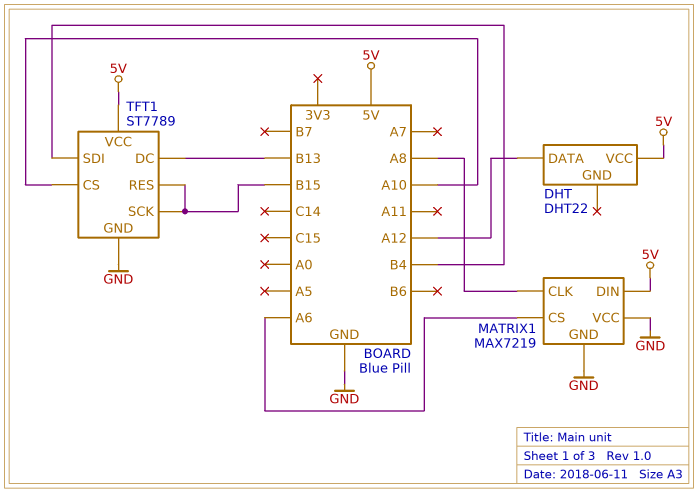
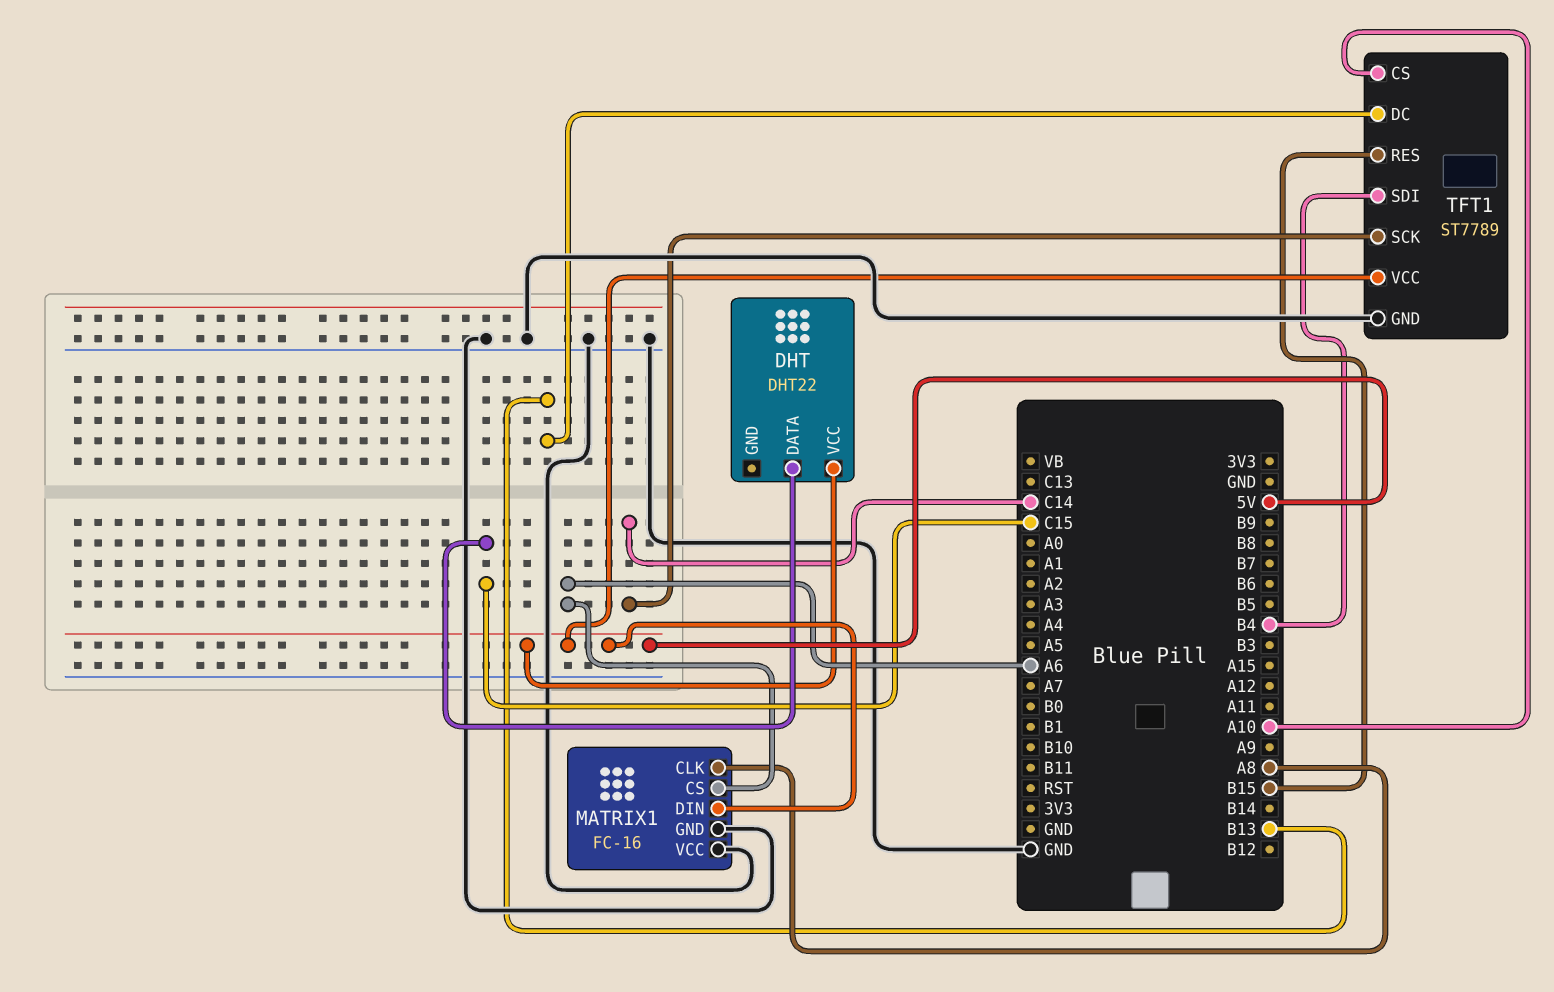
DHT pin DATA: A12 -> C15
MATRIX1: MAX7219 -> FC-16
TFT1 pin SCK: B15 -> C14

